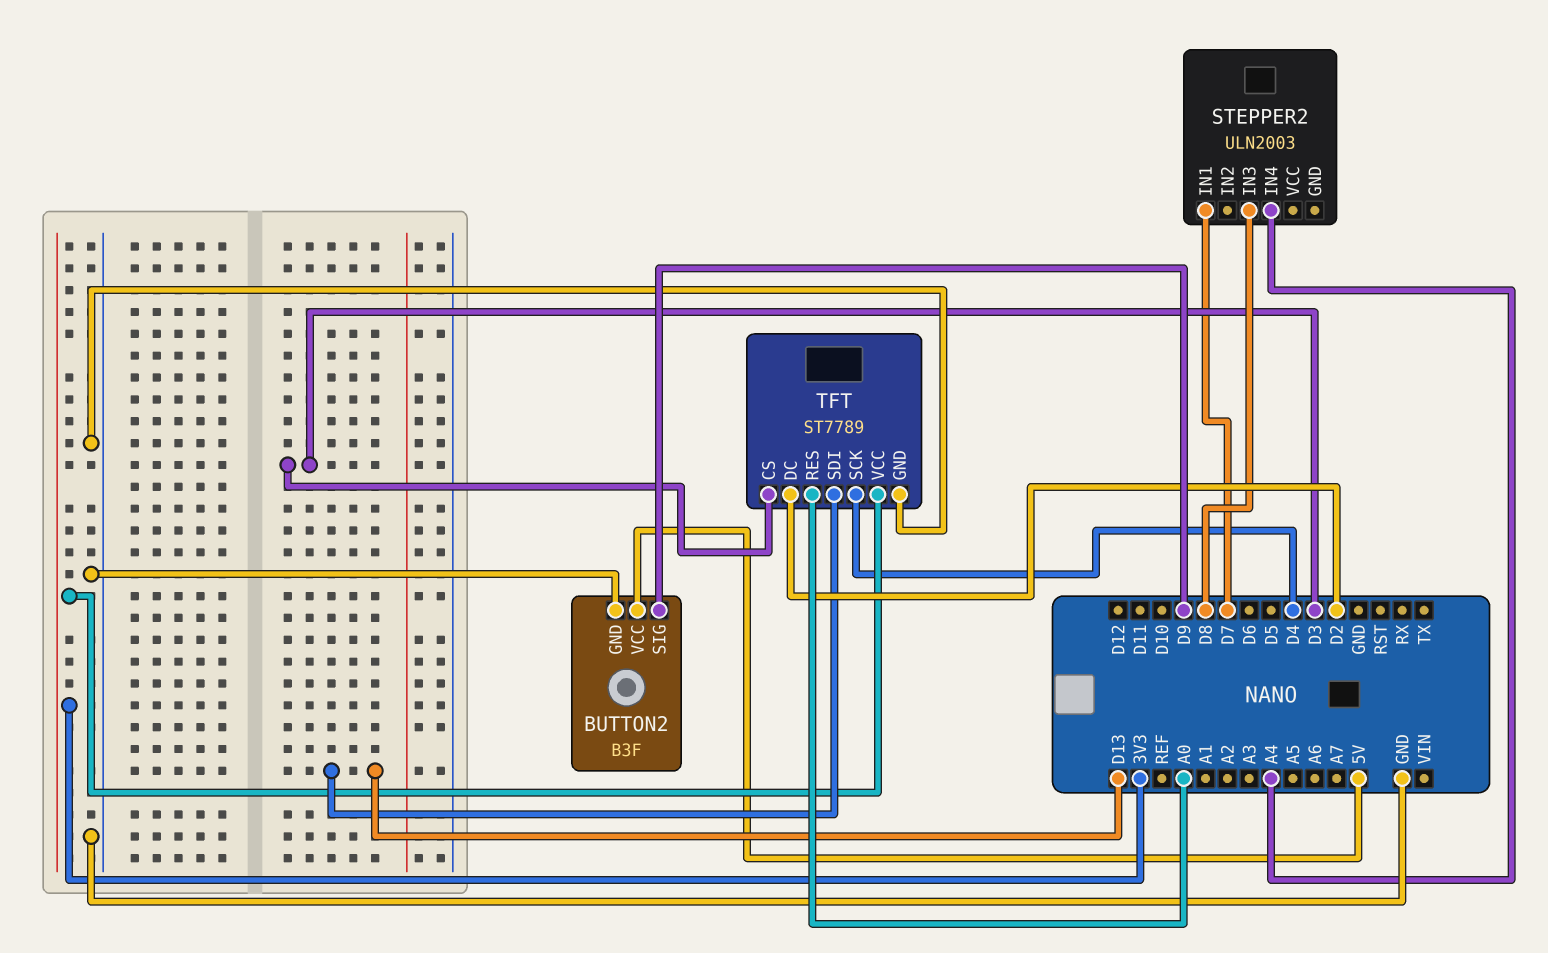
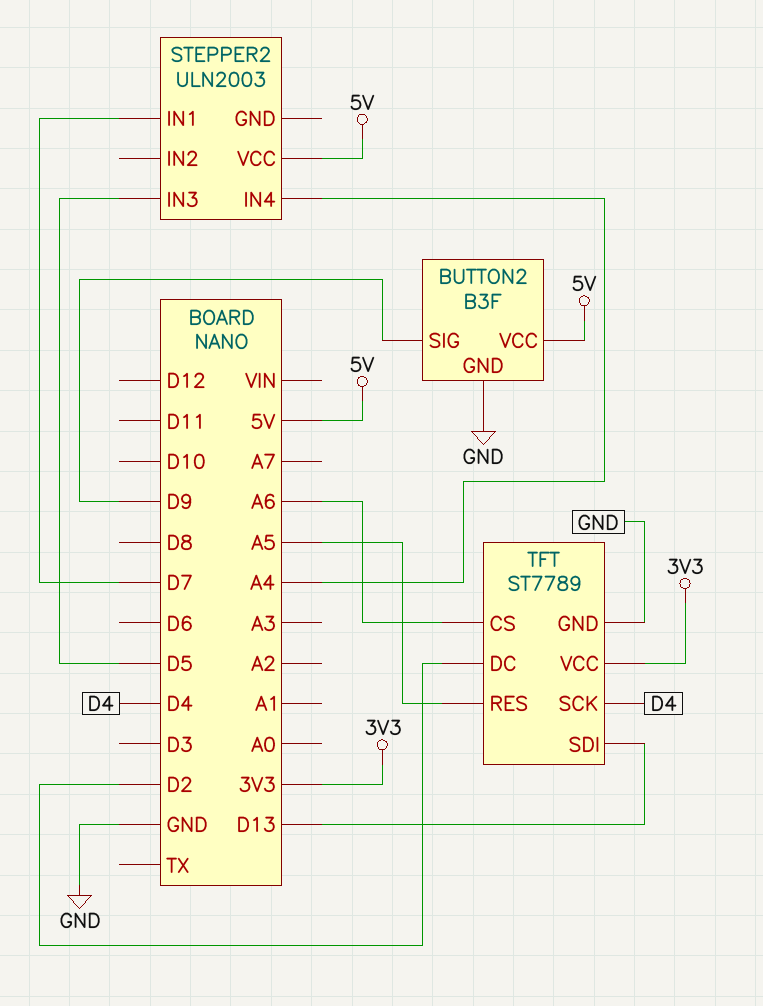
STEPPER2 pin IN3: D8 -> D5
STEPPER2 pin VCC: none -> 5V
TFT pin CS: D3 -> A6
TFT pin RES: A0 -> A5

